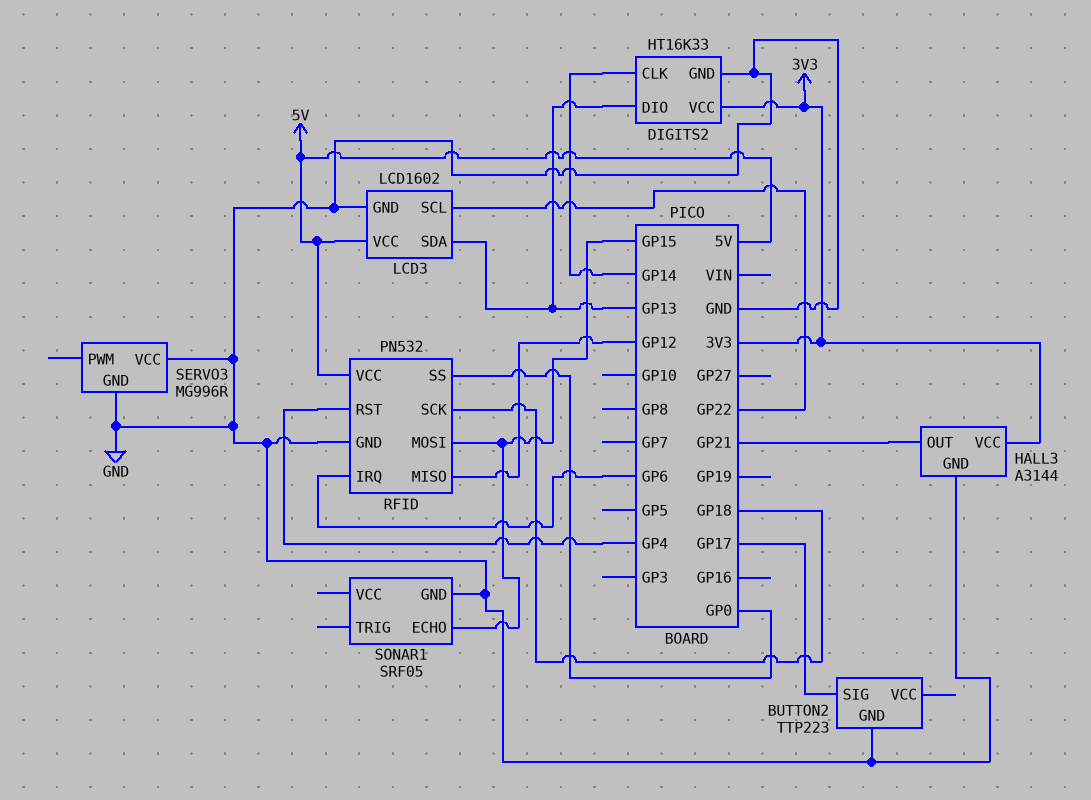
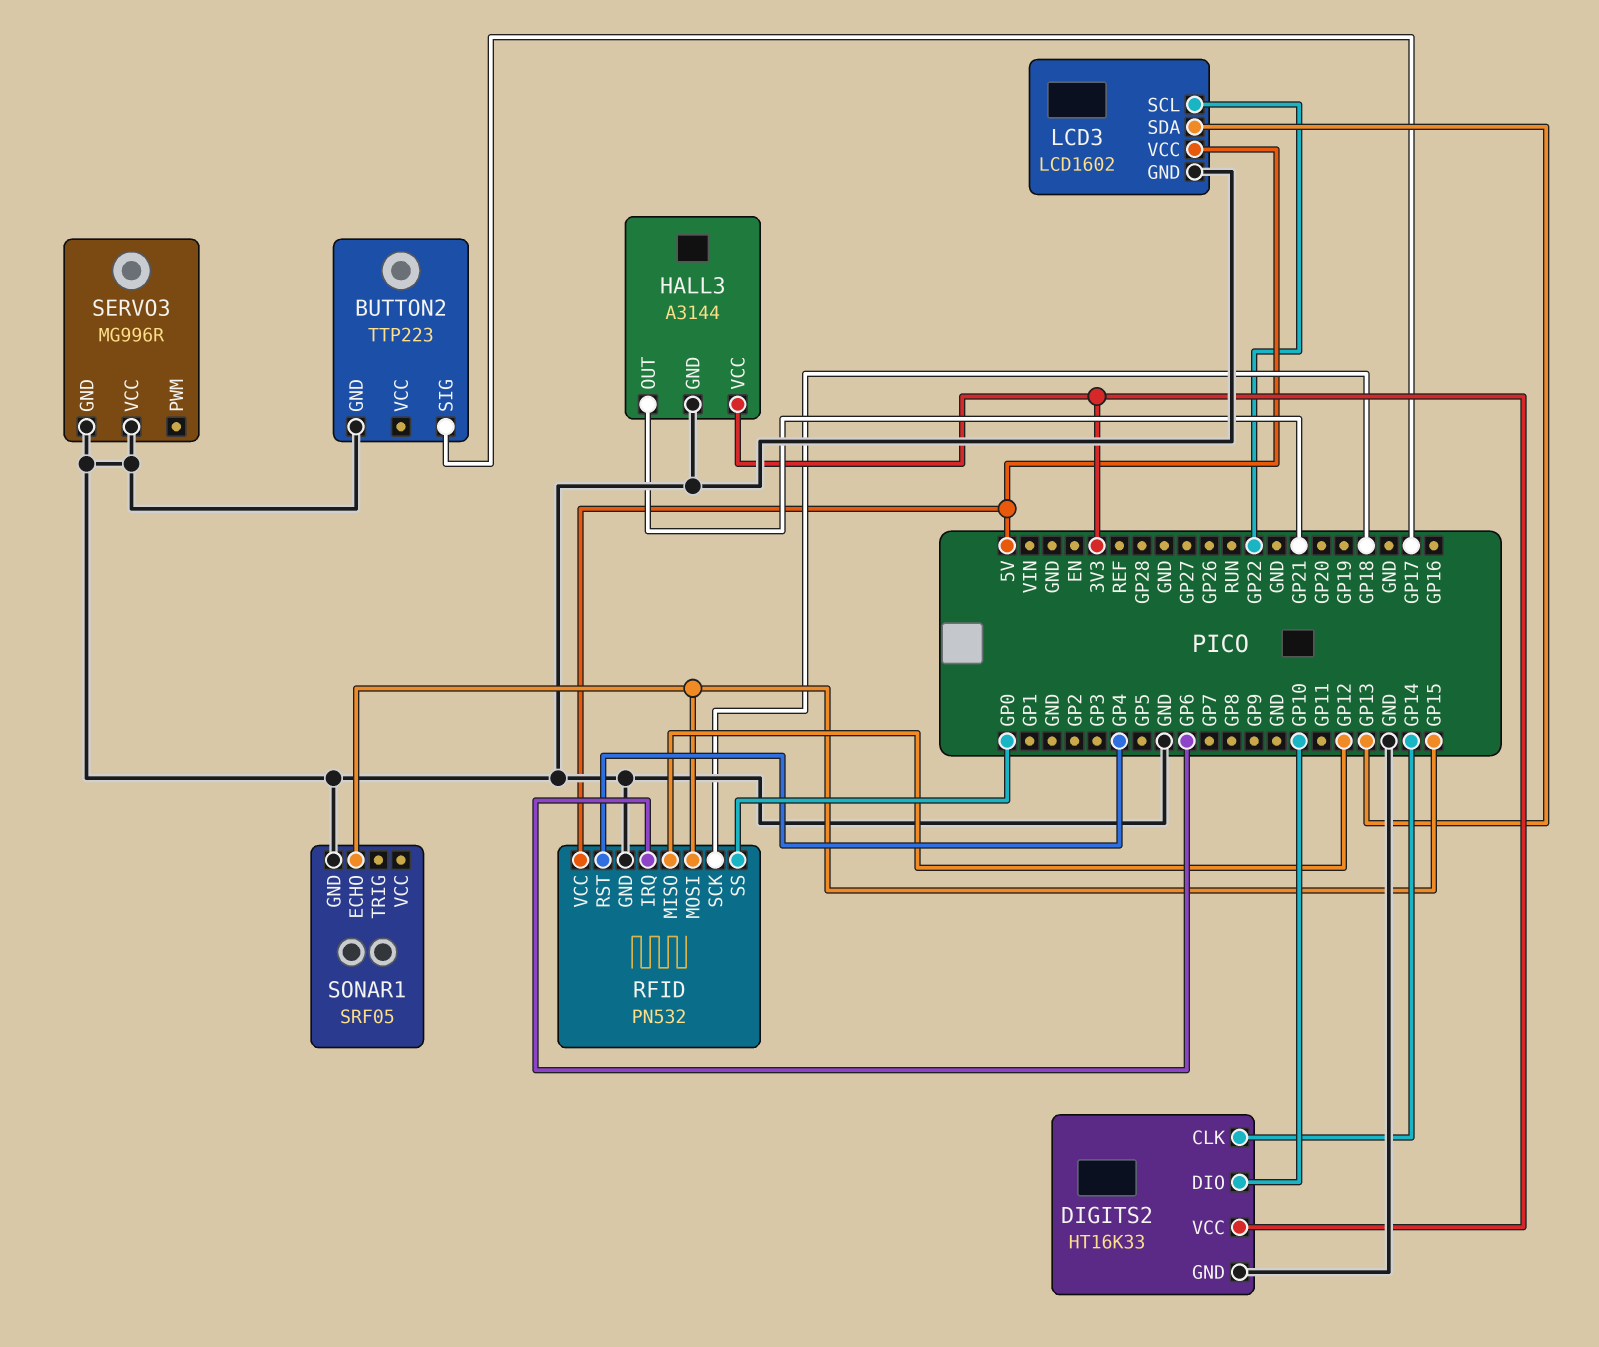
DIGITS2 pin DIO: GP13 -> GP10

